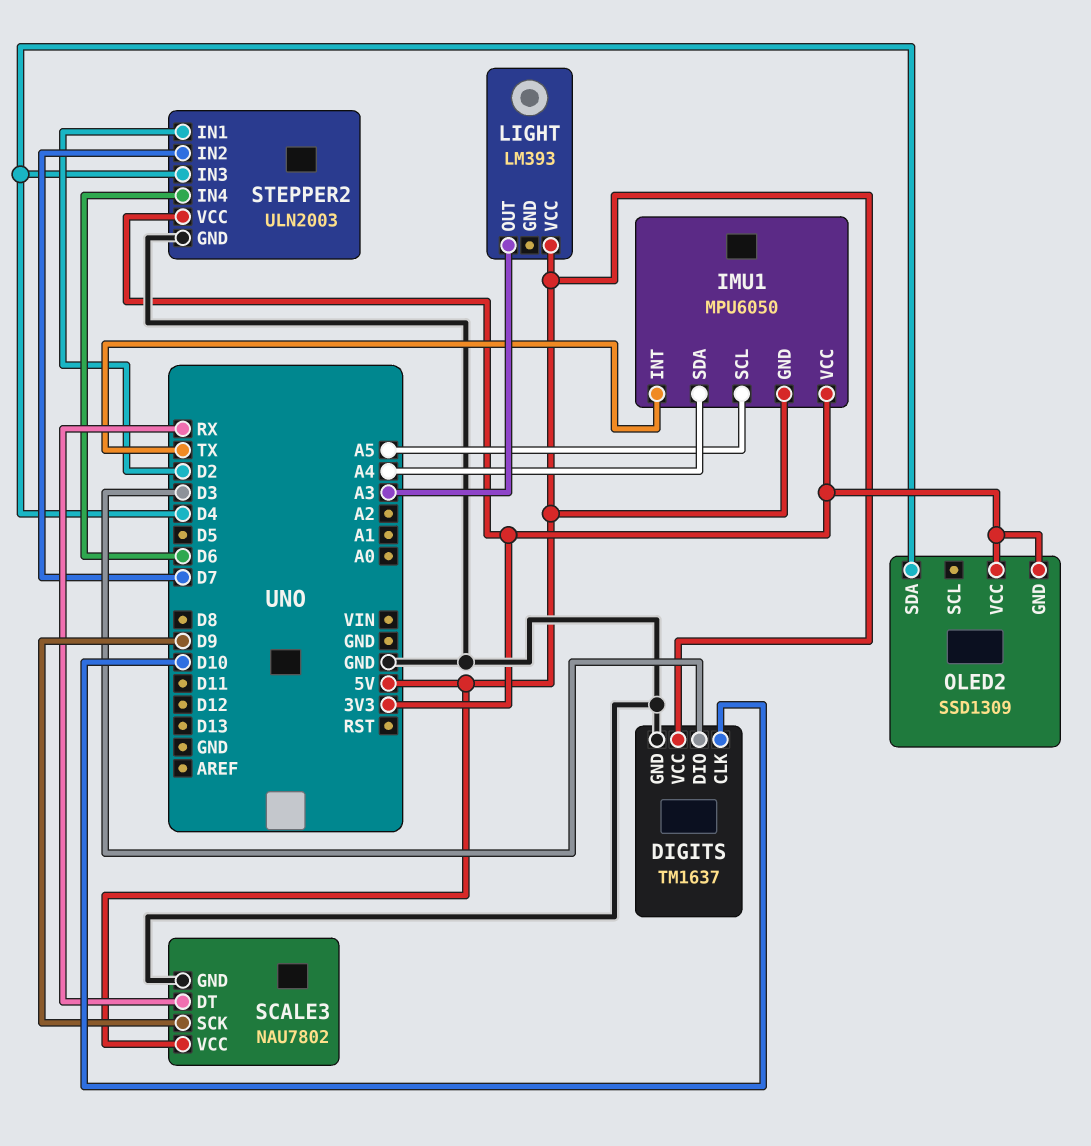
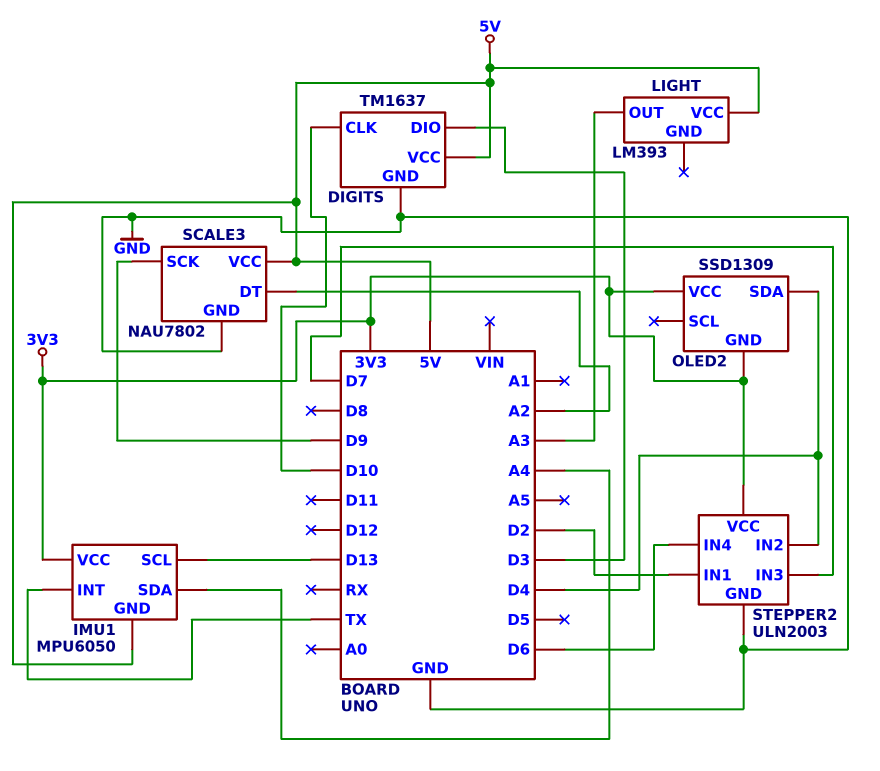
IMU1 pin SCL: A5 -> D13
SCALE3 pin DT: RX -> A2
STEPPER2 pin IN2: D7 -> D4
STEPPER2 pin IN3: D4 -> D7

